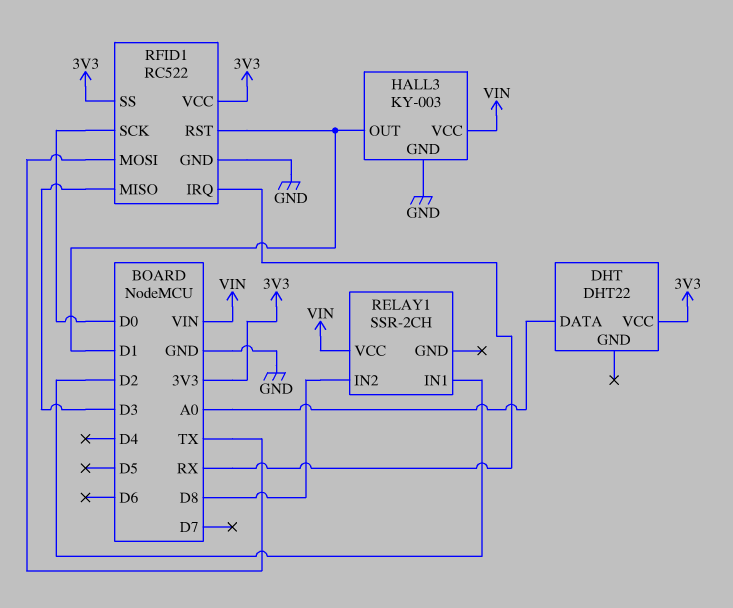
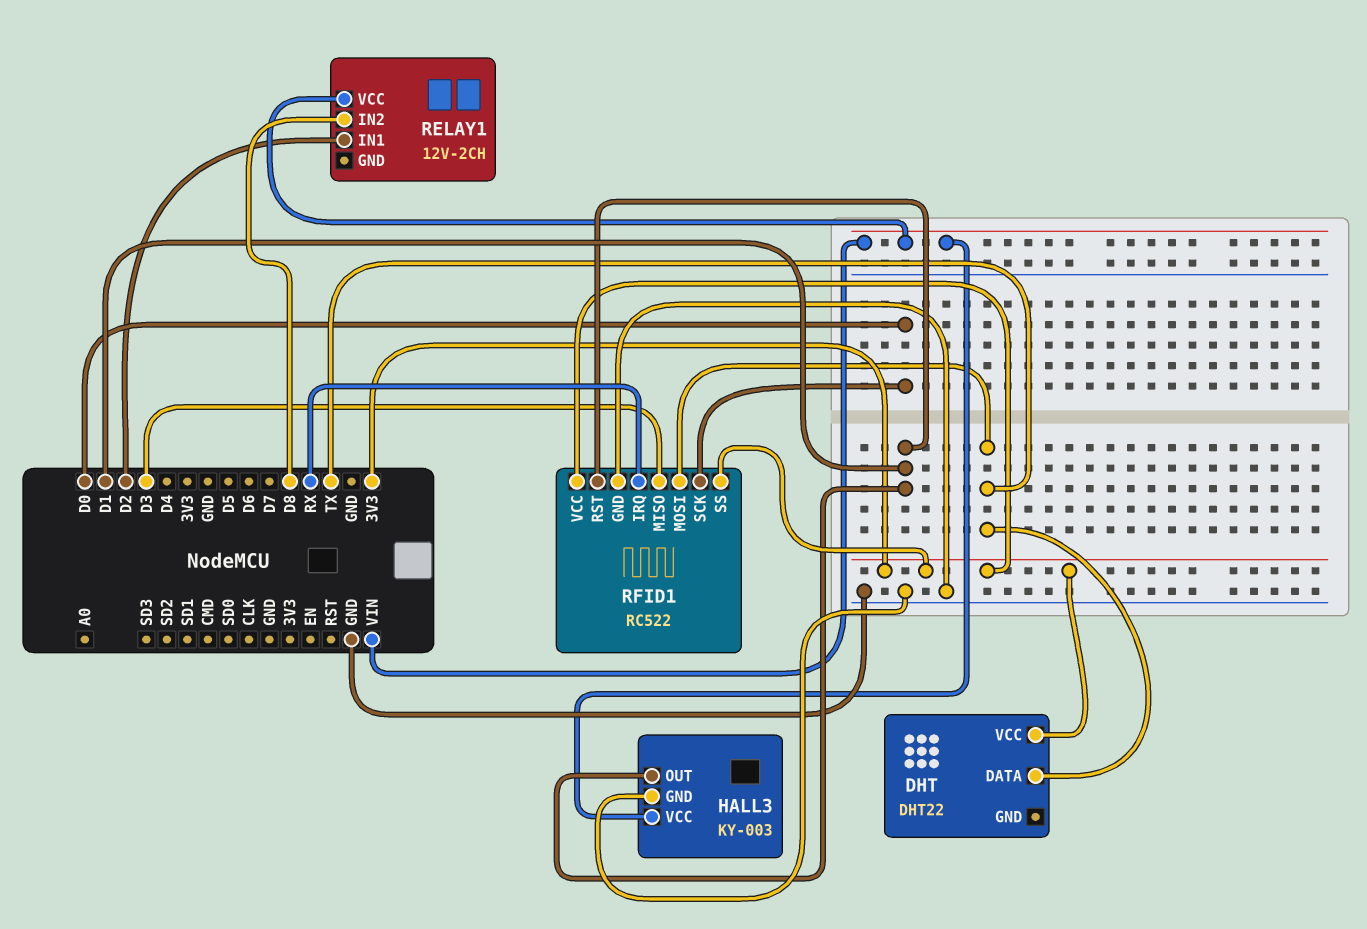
DHT pin DATA: A0 -> TX
RELAY1: SSR-2CH -> 12V-2CH

